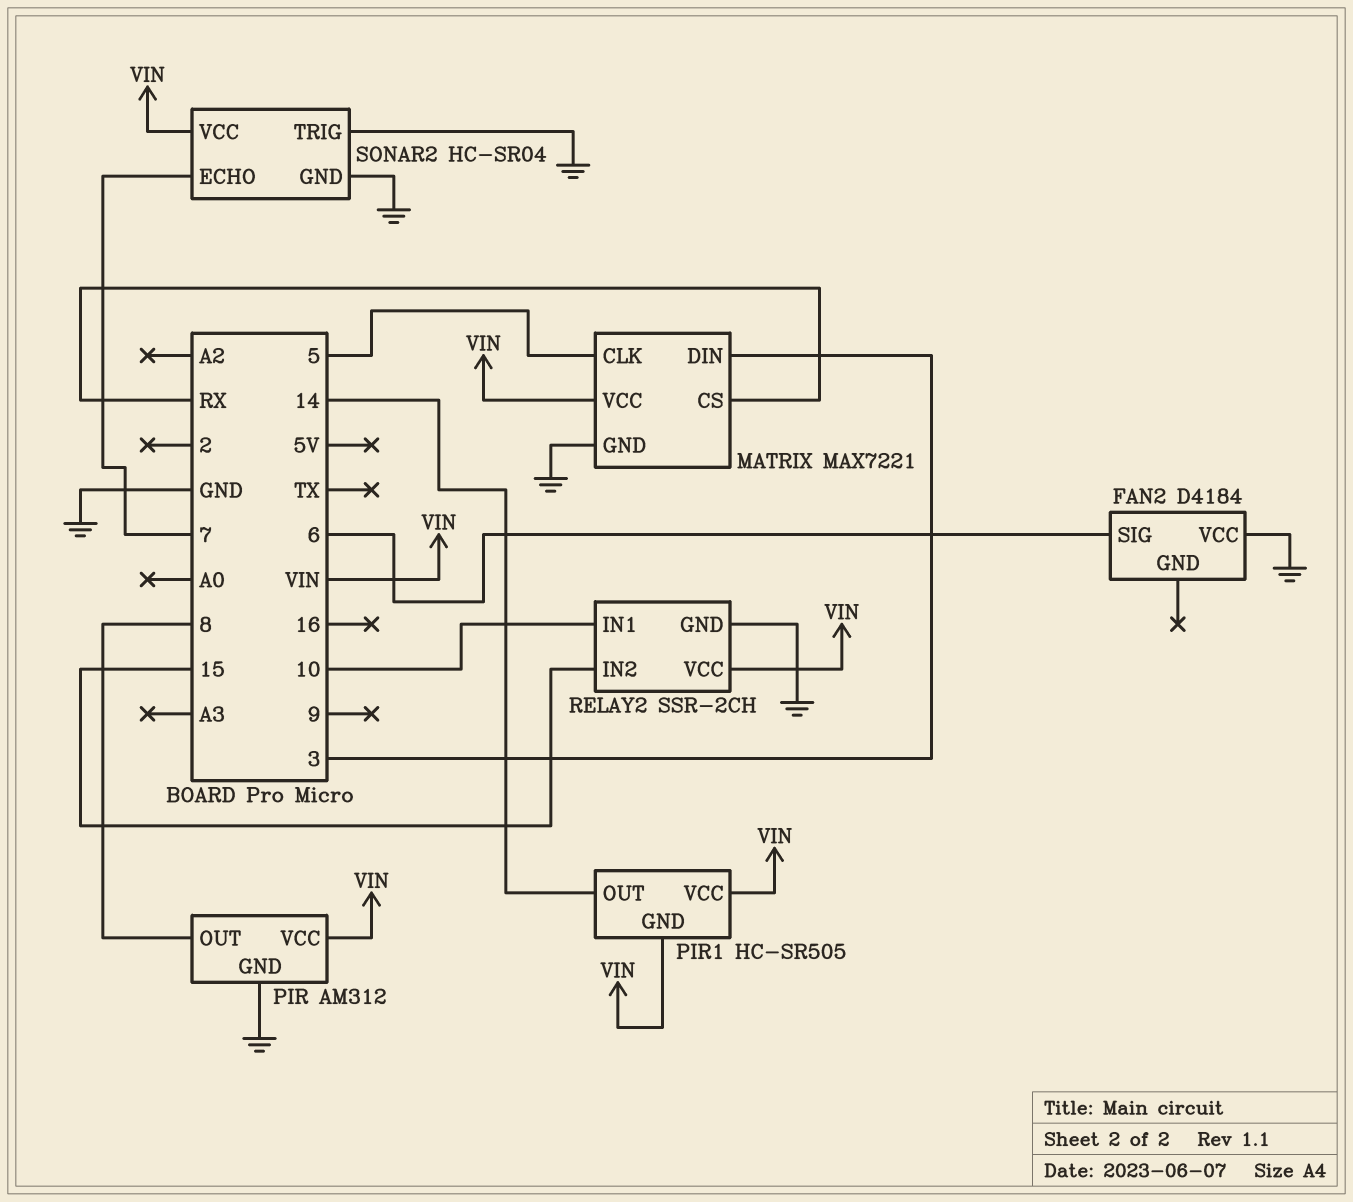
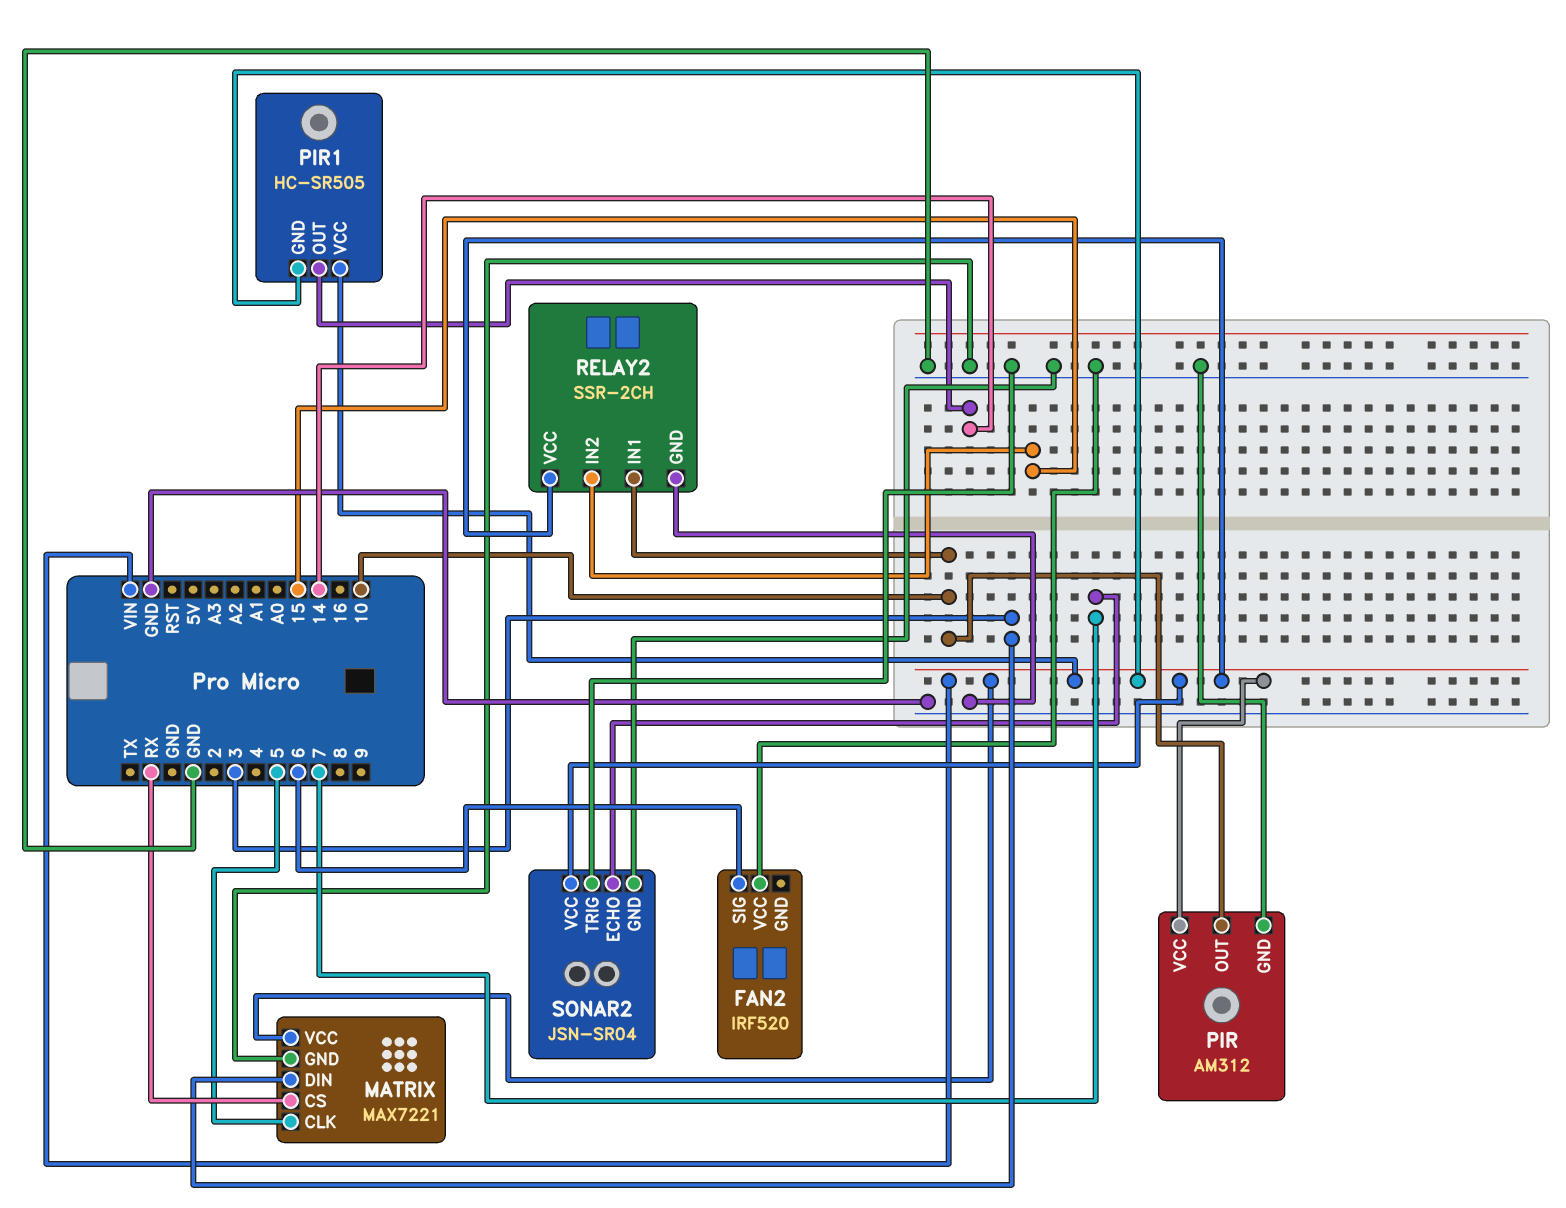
FAN2: D4184 -> IRF520
PIR pin OUT: 8 -> 10
SONAR2: HC-SR04 -> JSN-SR04

